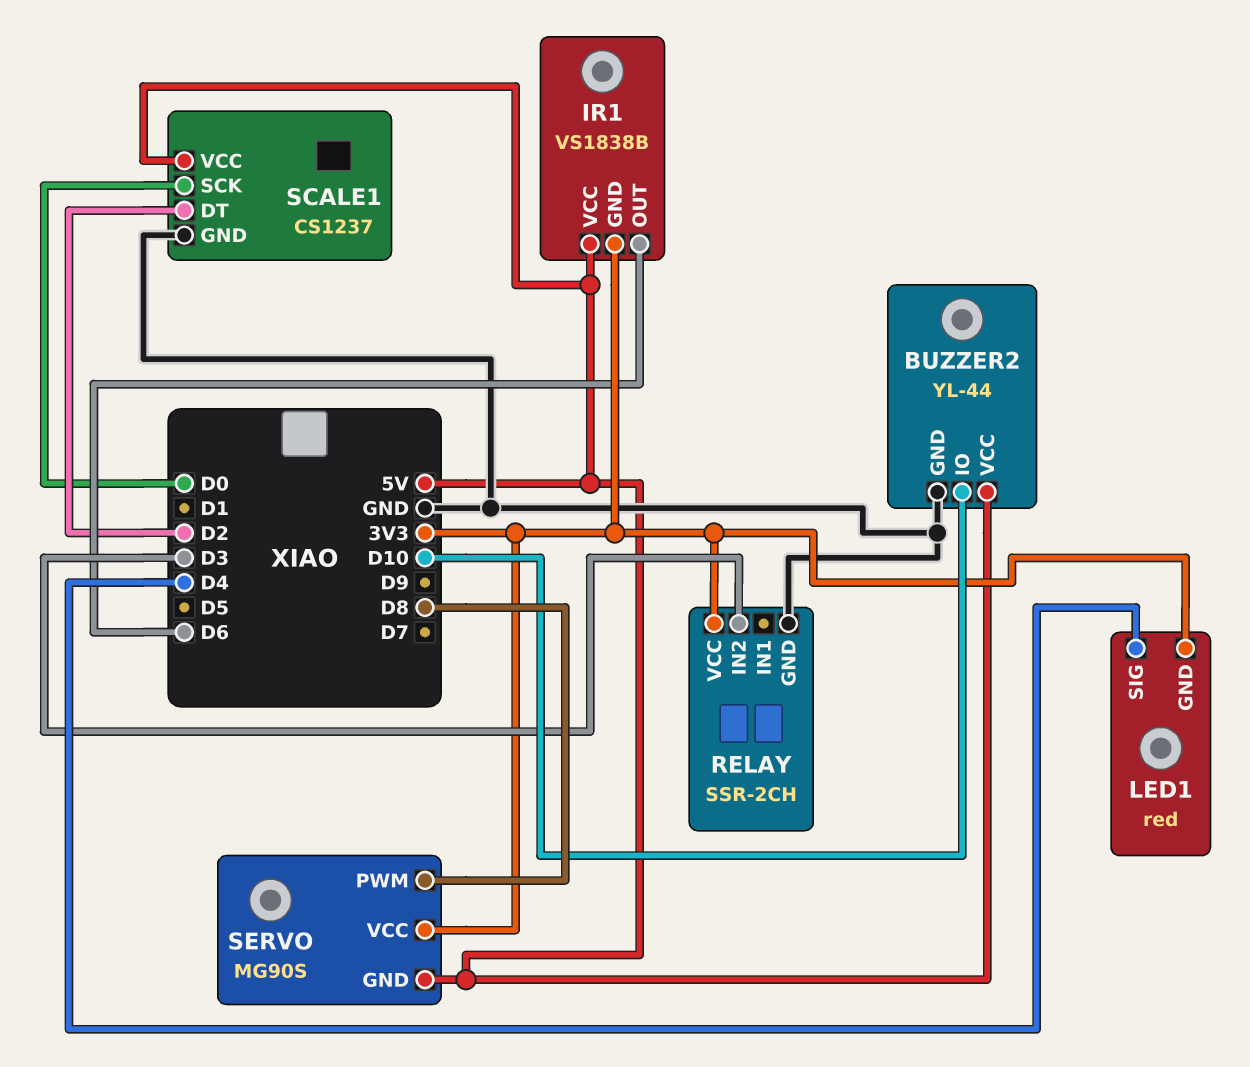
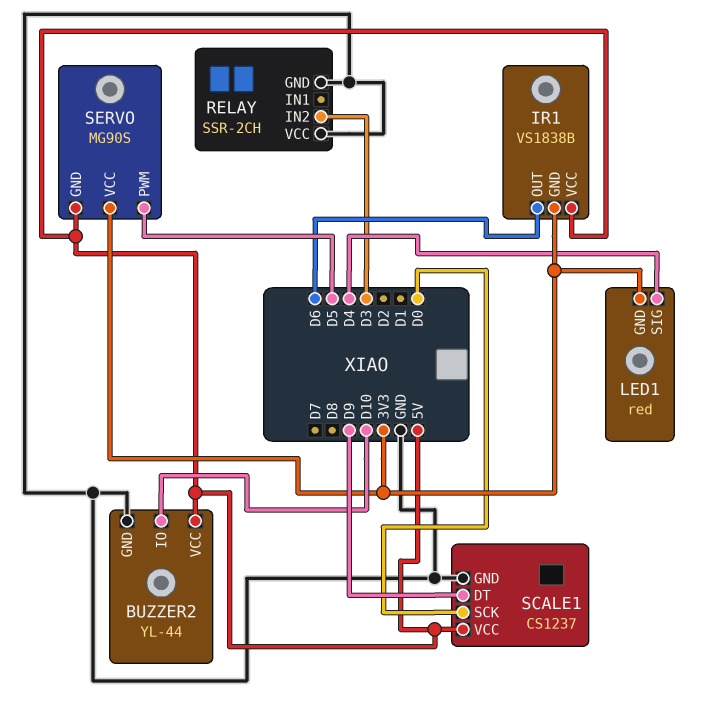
RELAY pin VCC: 3V3 -> GND
SCALE1 pin DT: D2 -> D9
SERVO pin PWM: D8 -> D5

